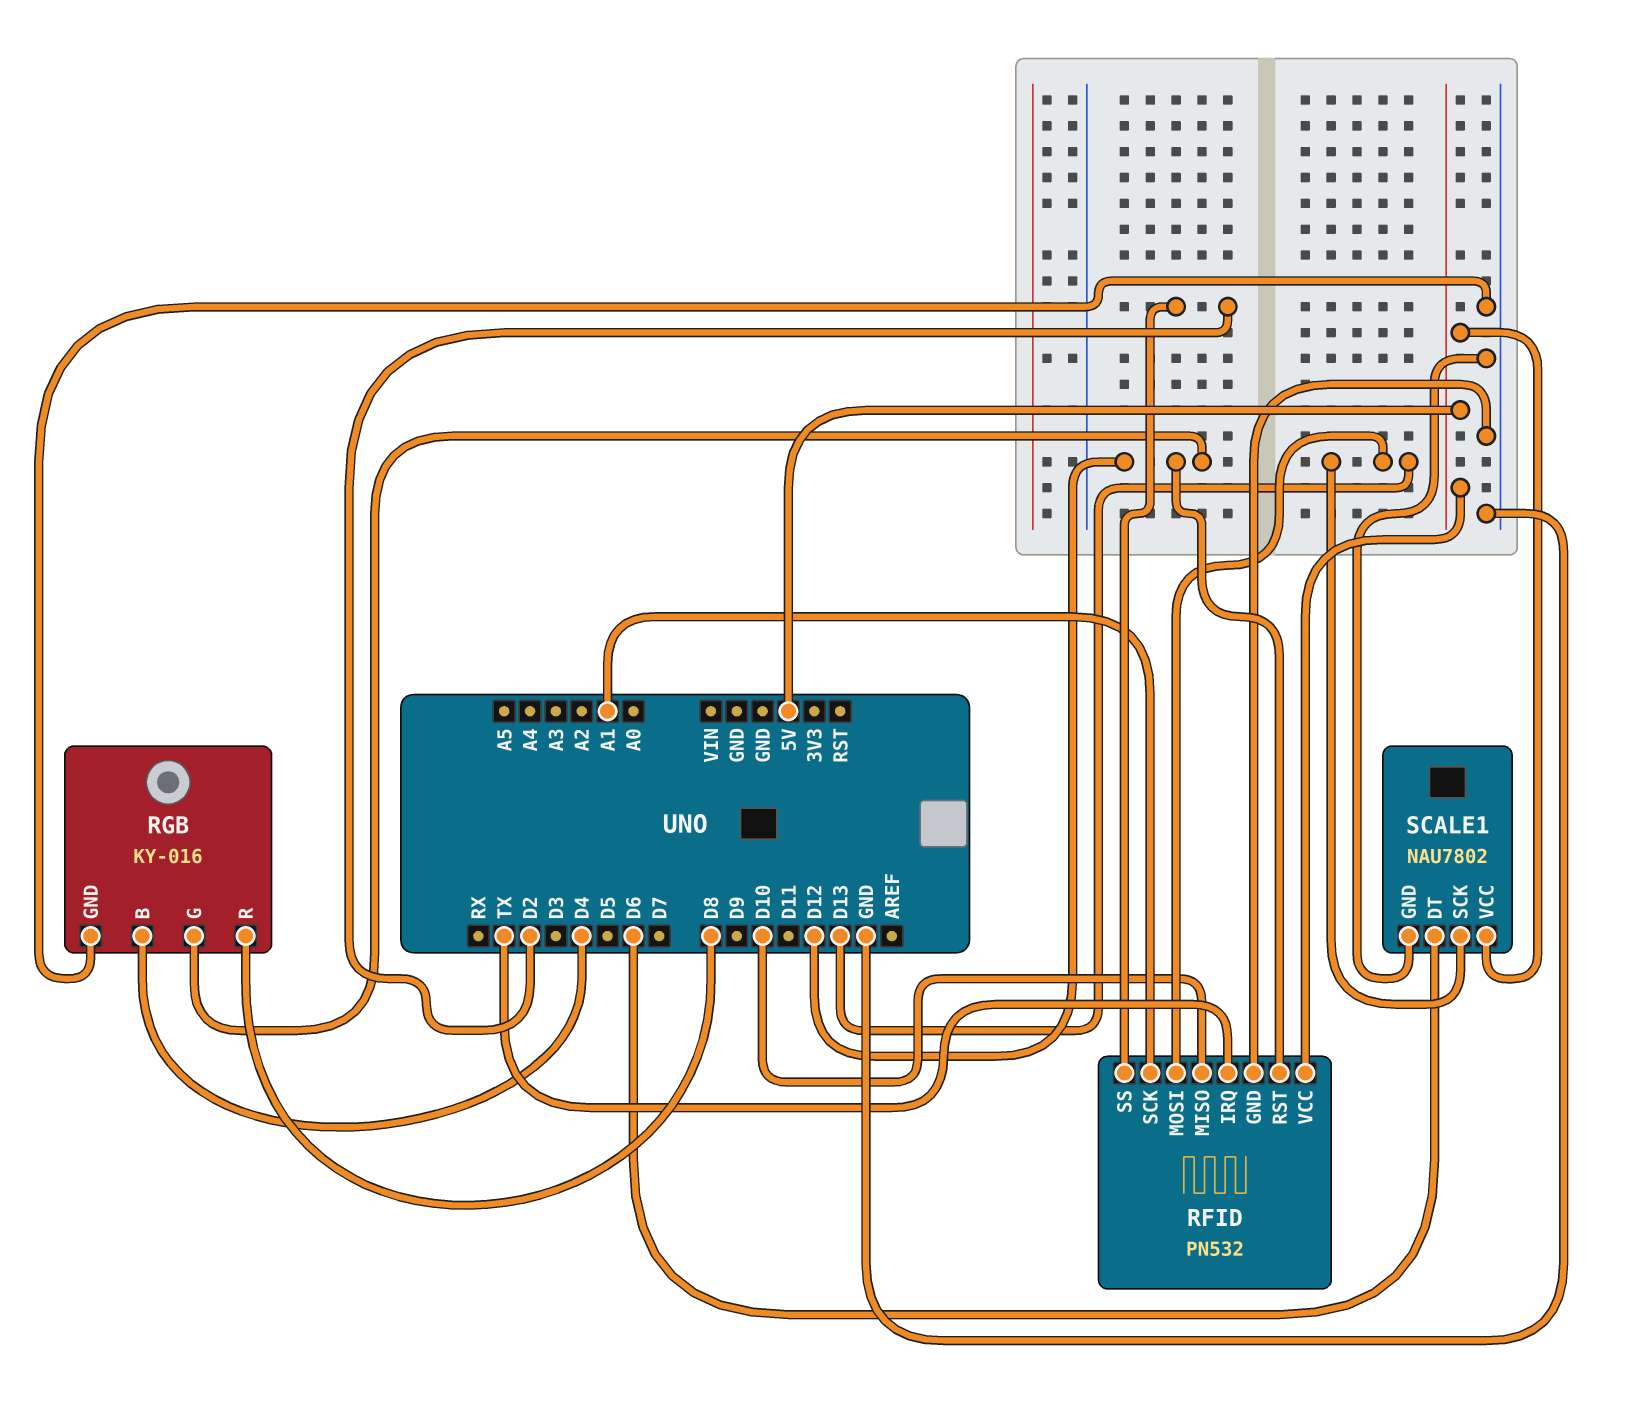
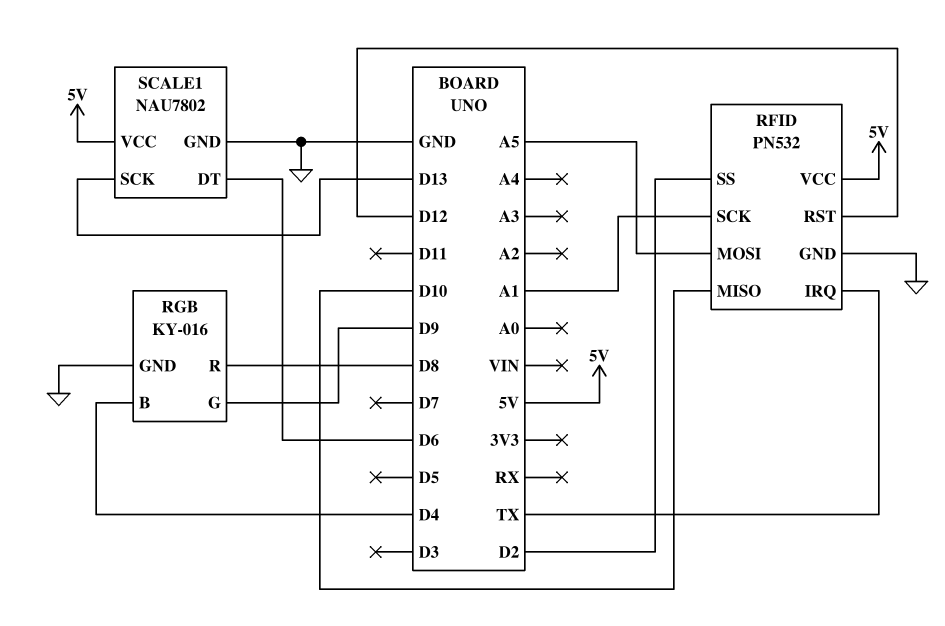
RFID pin MOSI: D13 -> A5
RGB pin G: D12 -> D9

